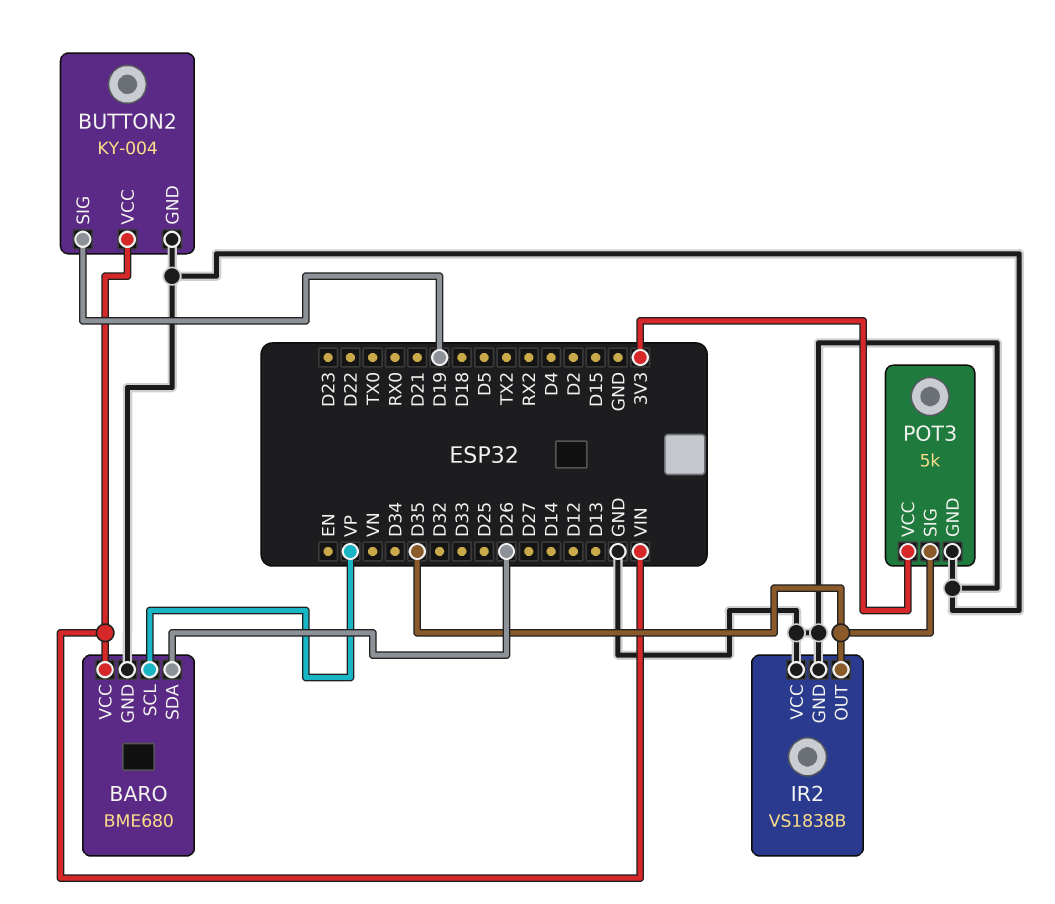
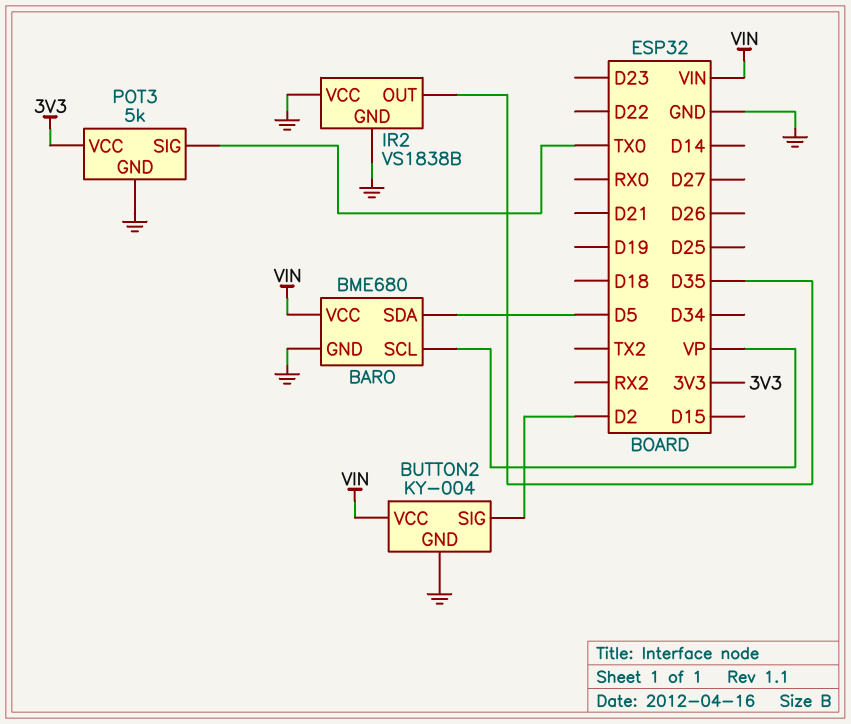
BARO pin SDA: D26 -> D5
BUTTON2 pin SIG: D19 -> D2
POT3 pin SIG: D35 -> TX0

